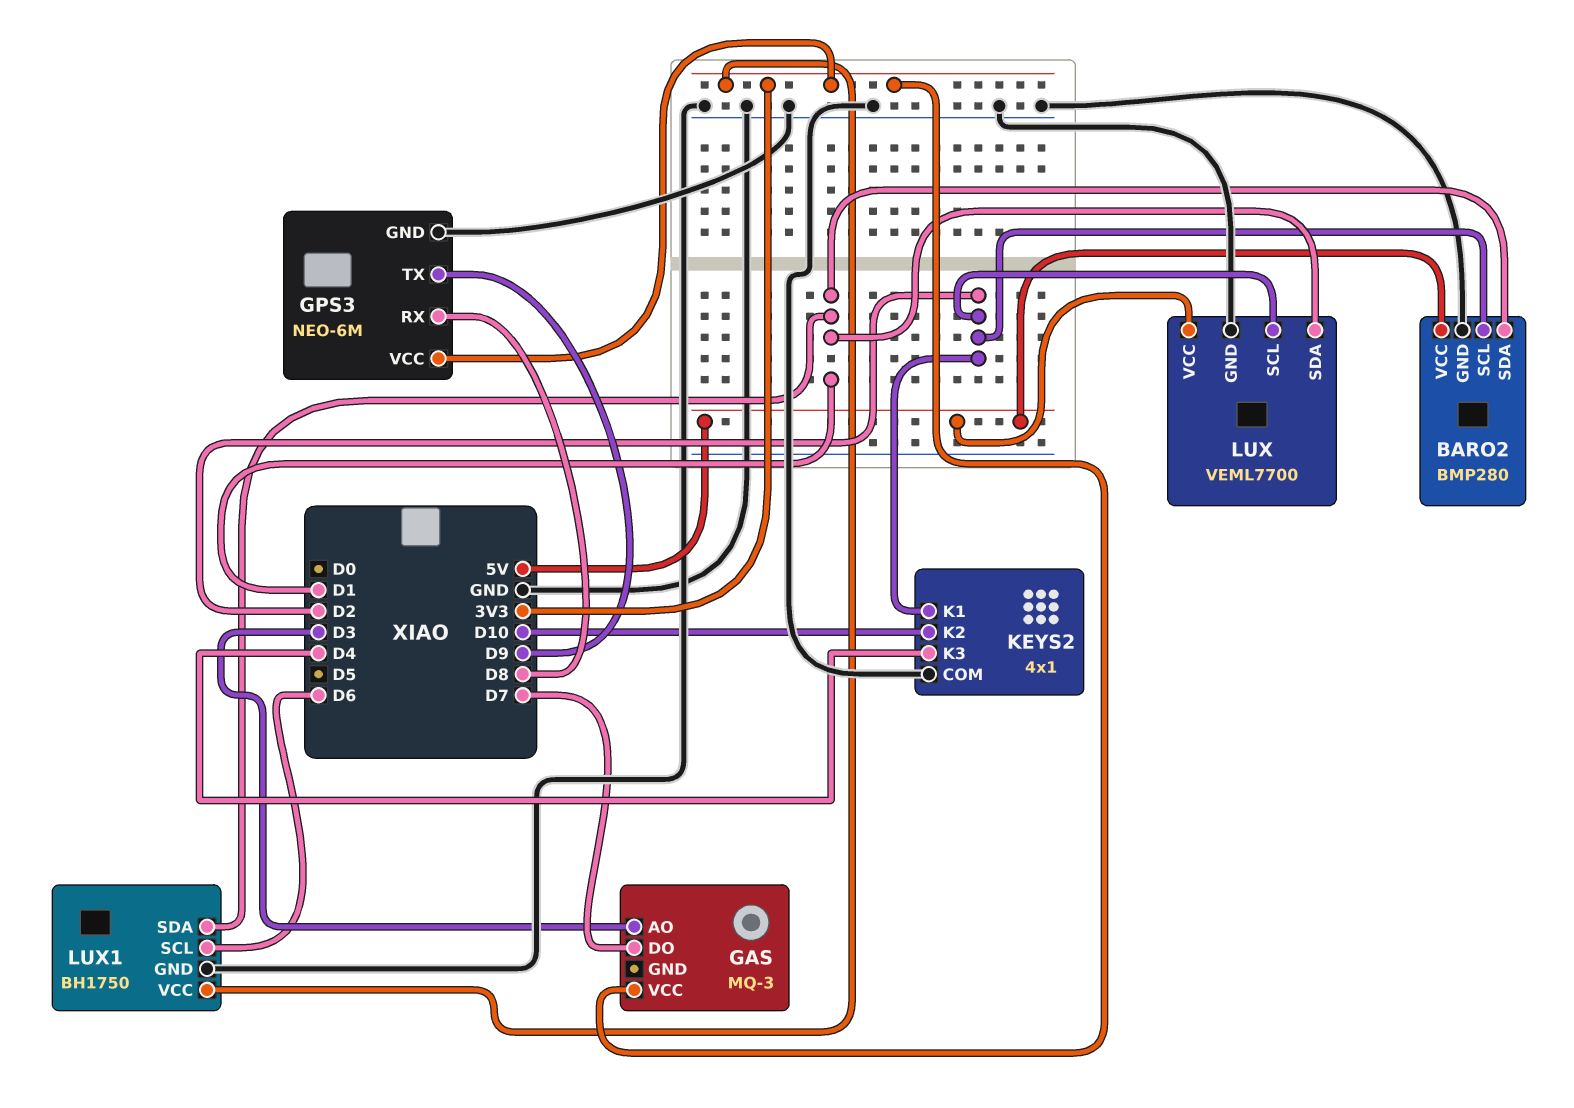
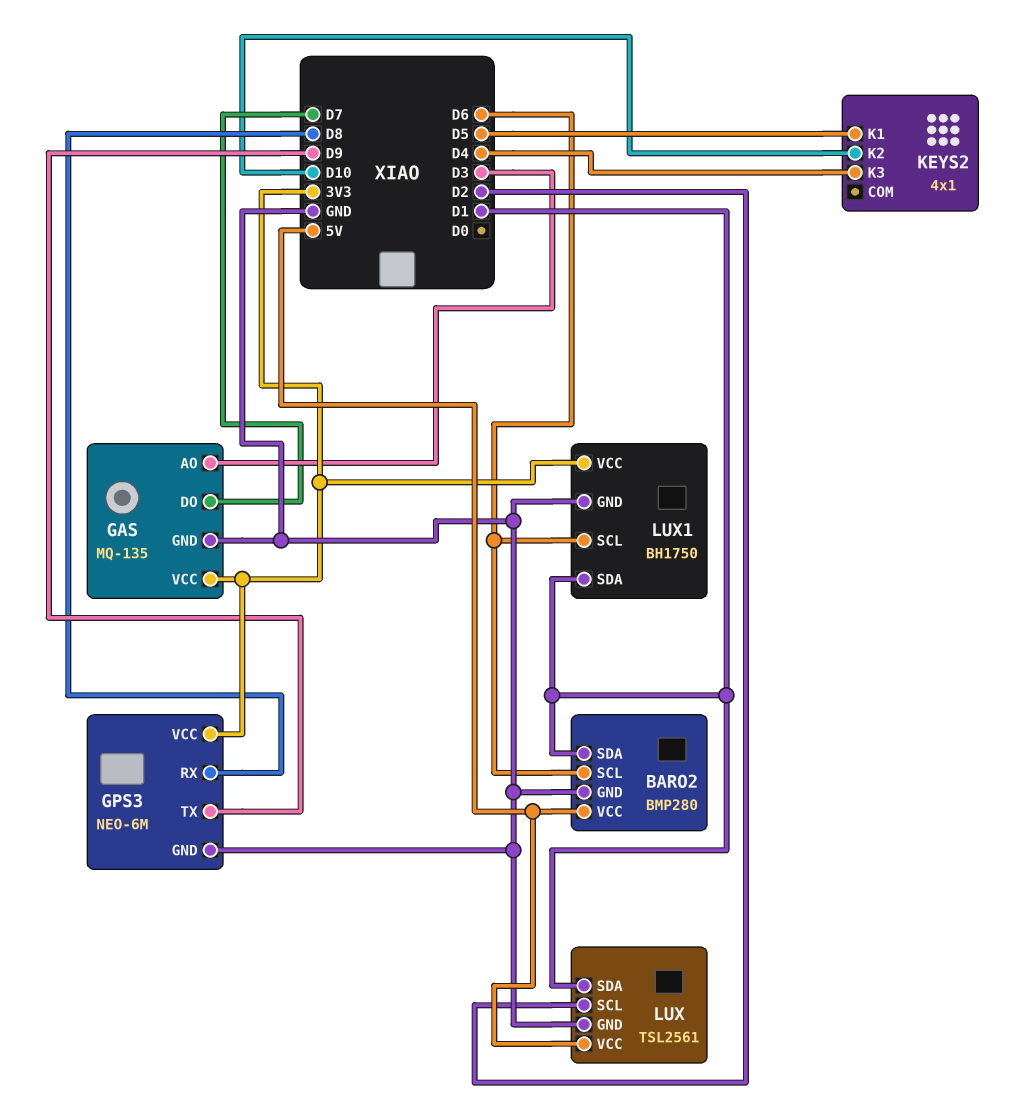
BARO2 pin SCL: D2 -> D6
GAS: MQ-3 -> MQ-135
GAS pin GND: none -> GND
KEYS2 pin COM: GND -> none
KEYS2 pin K1: D2 -> D5
LUX: VEML7700 -> TSL2561

